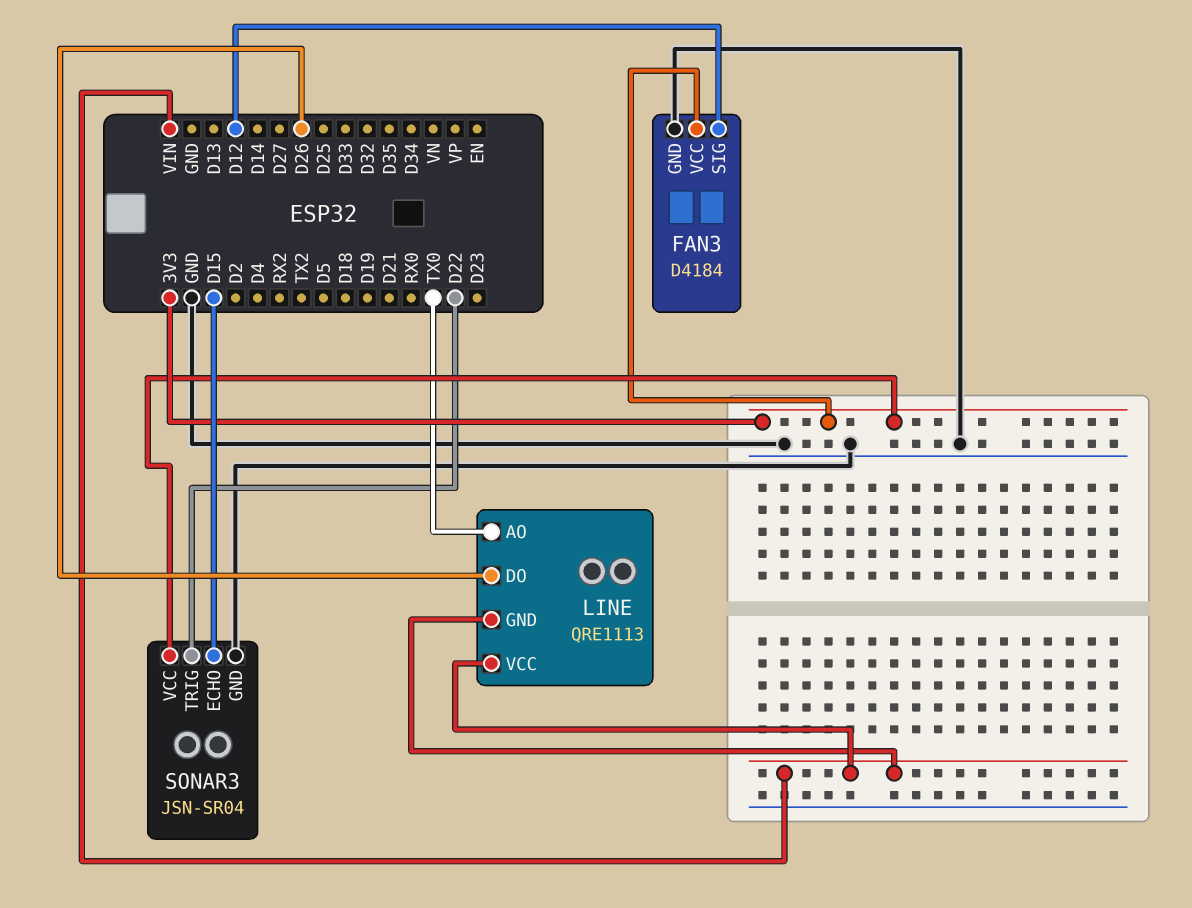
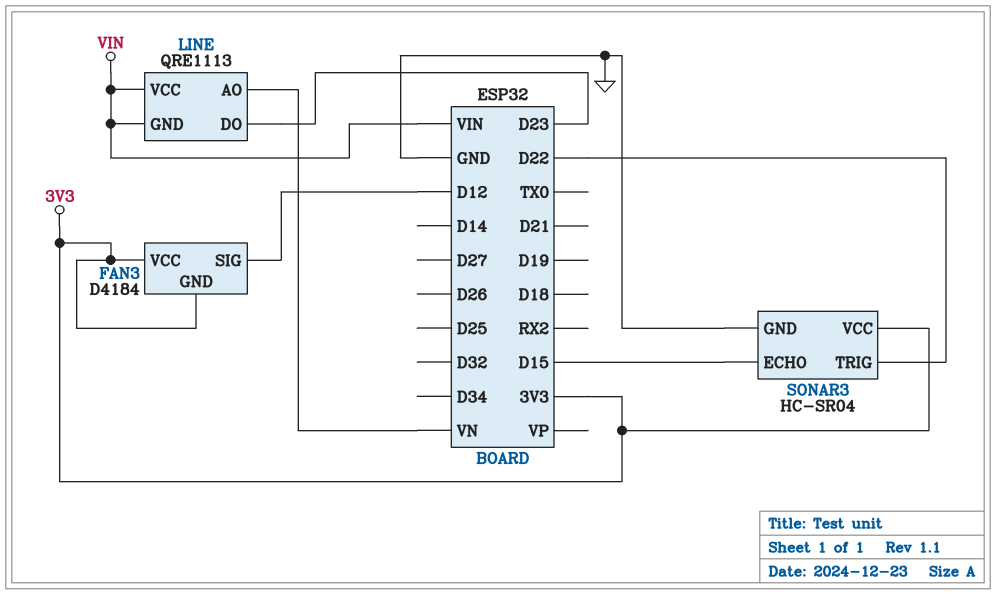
FAN3 pin GND: GND -> 3V3
LINE pin AO: TX0 -> VN
LINE pin DO: D26 -> D23
SONAR3: JSN-SR04 -> HC-SR04

